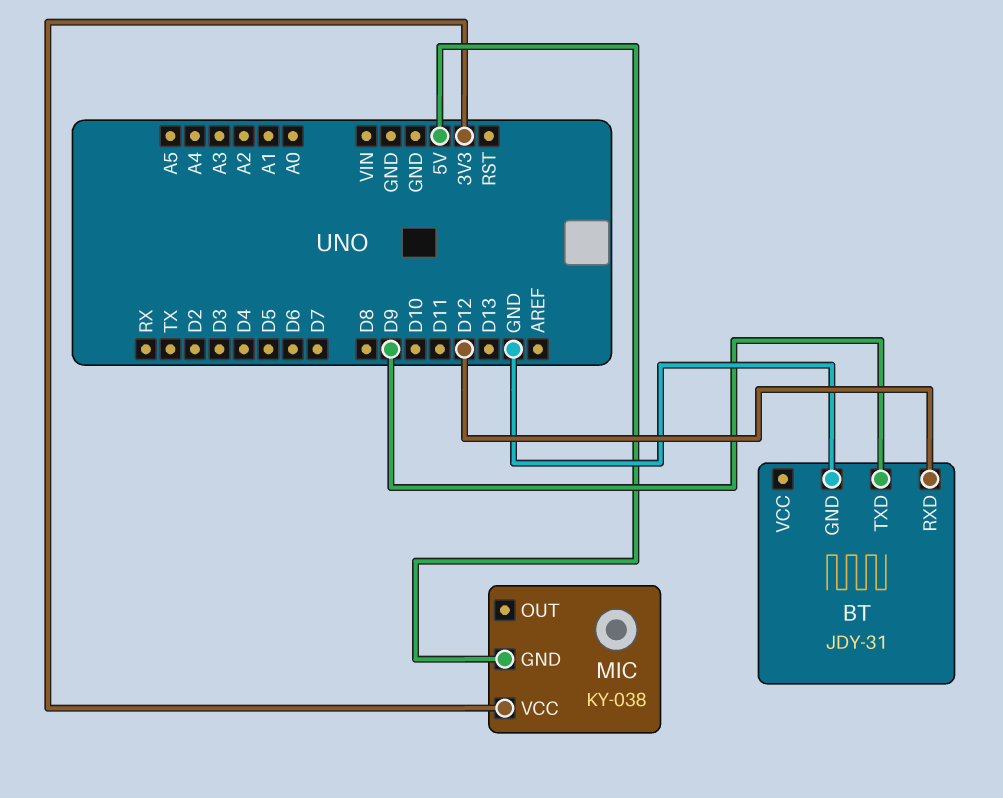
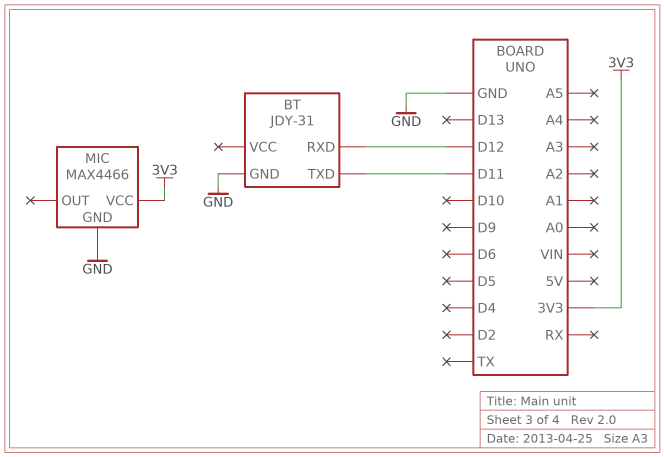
BT pin TXD: D9 -> D11
MIC: KY-038 -> MAX4466
MIC pin GND: 5V -> GND

